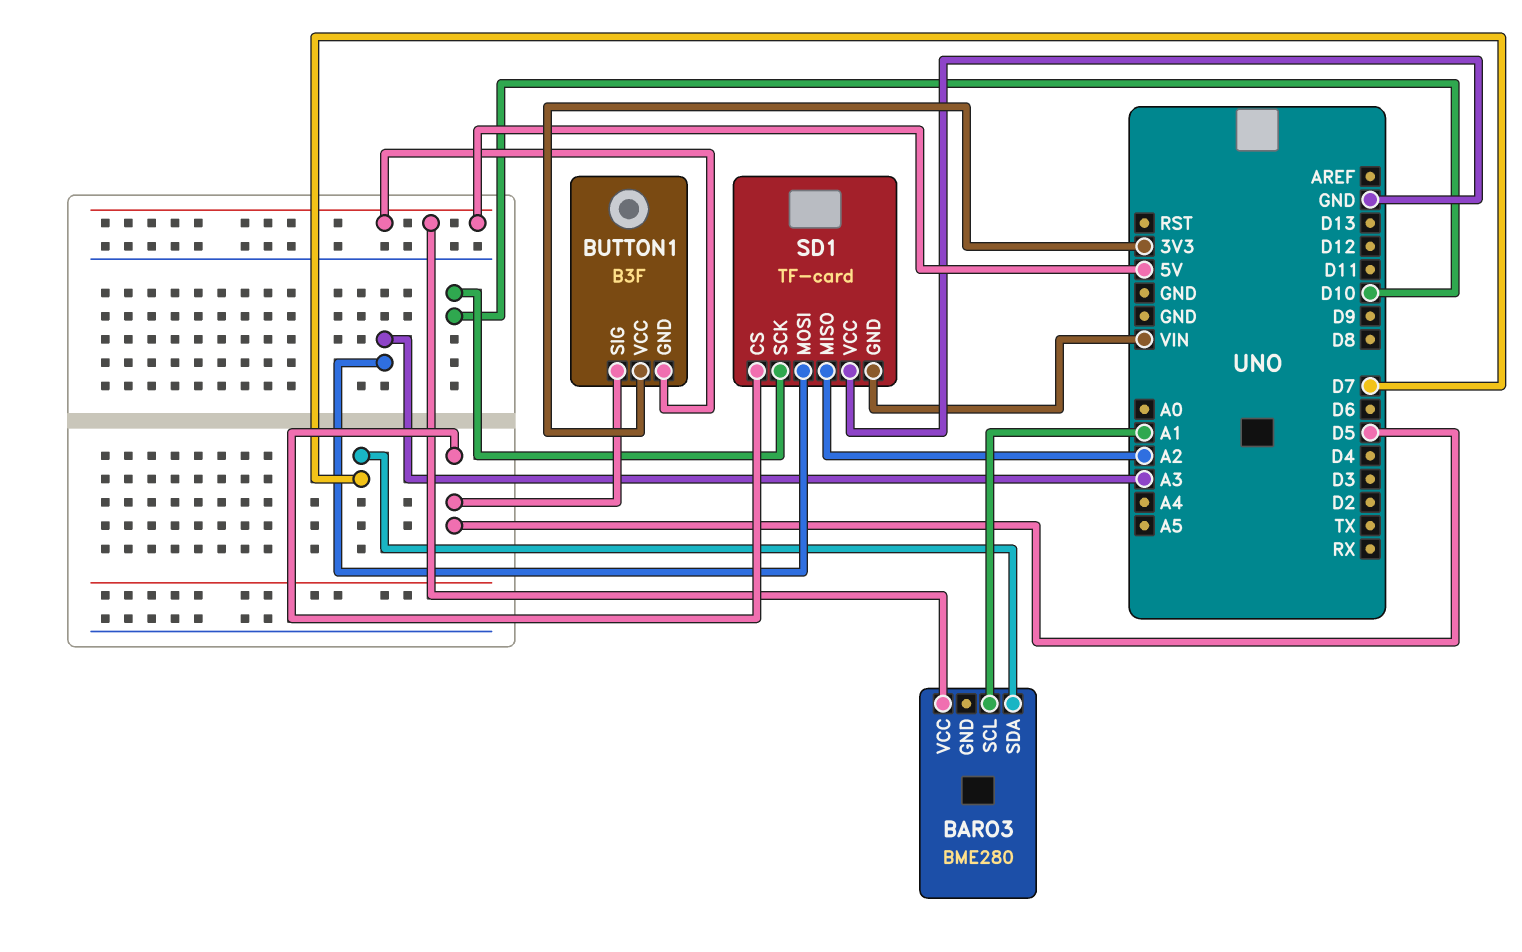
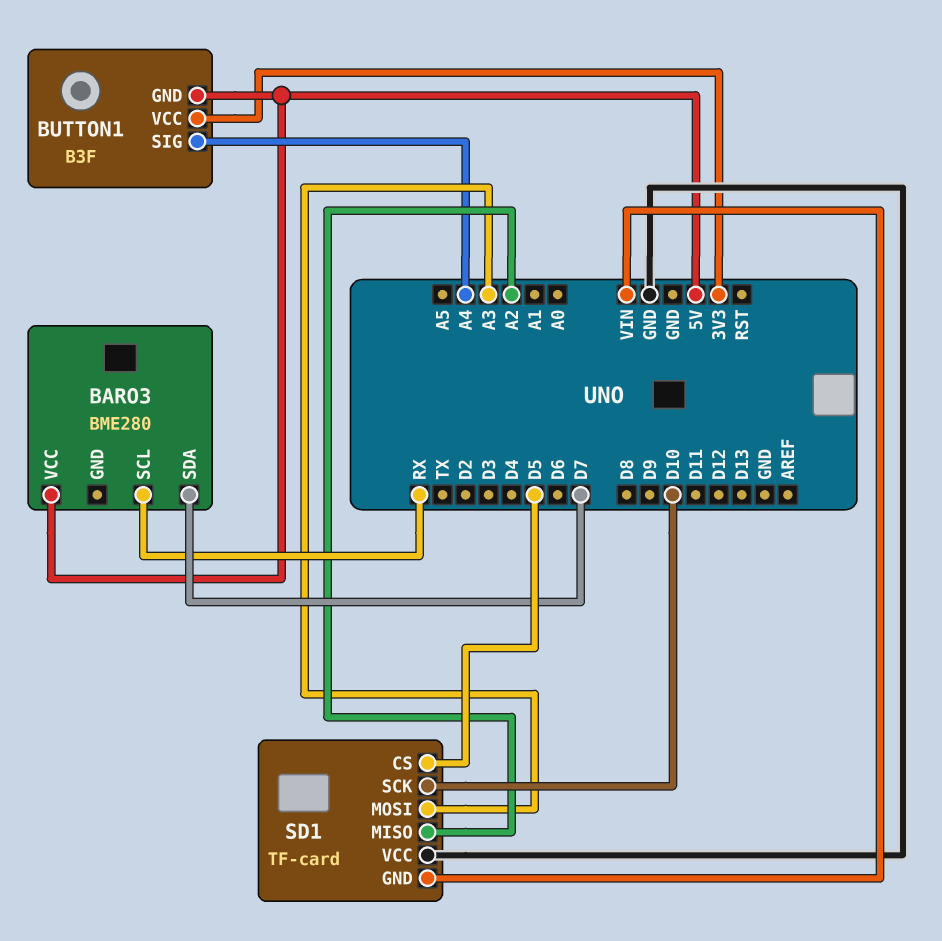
BARO3 pin SCL: A1 -> RX
BUTTON1 pin SIG: D5 -> A4

